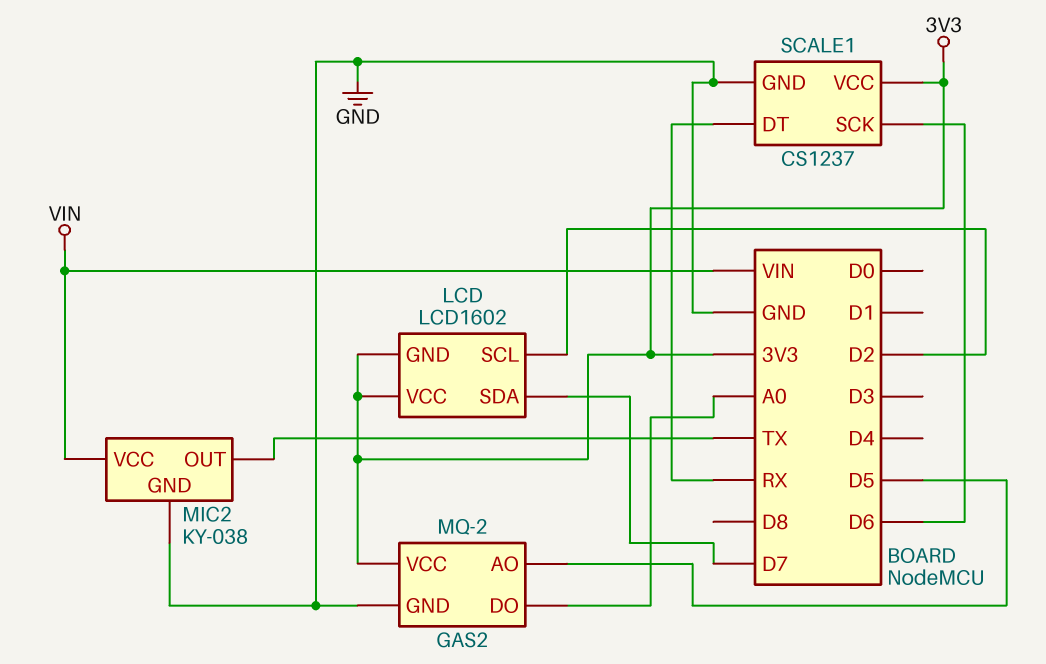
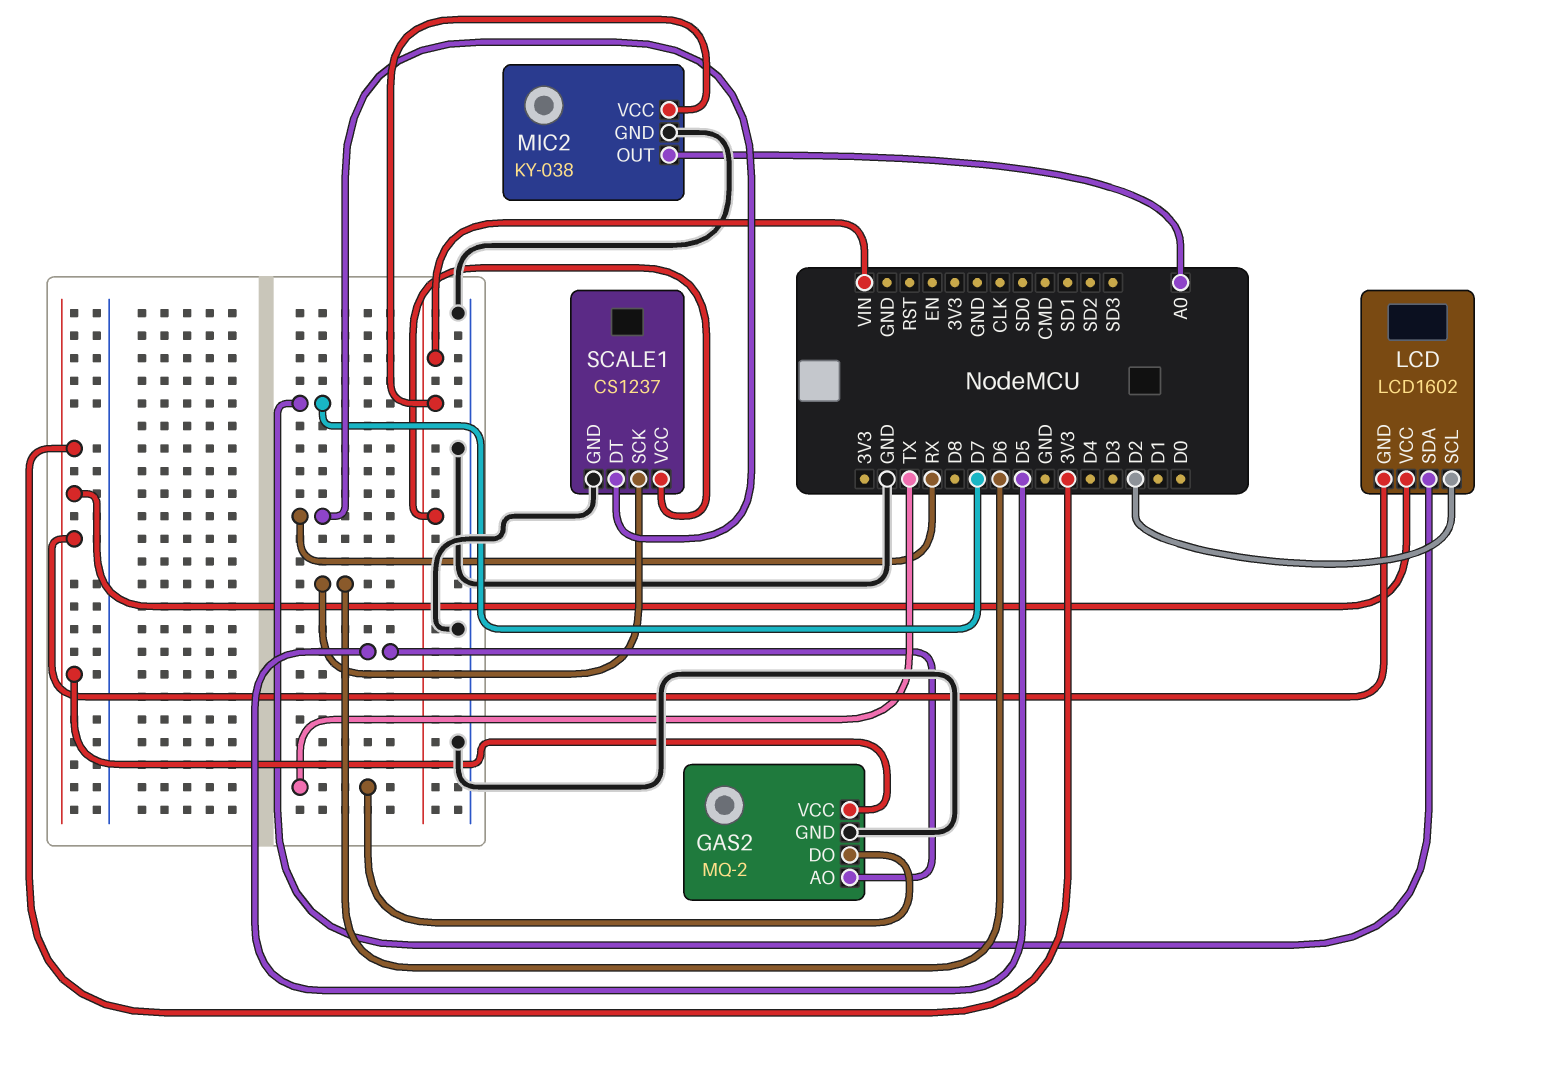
GAS2 pin DO: A0 -> TX
MIC2 pin OUT: TX -> A0
SCALE1 pin VCC: 3V3 -> VIN

